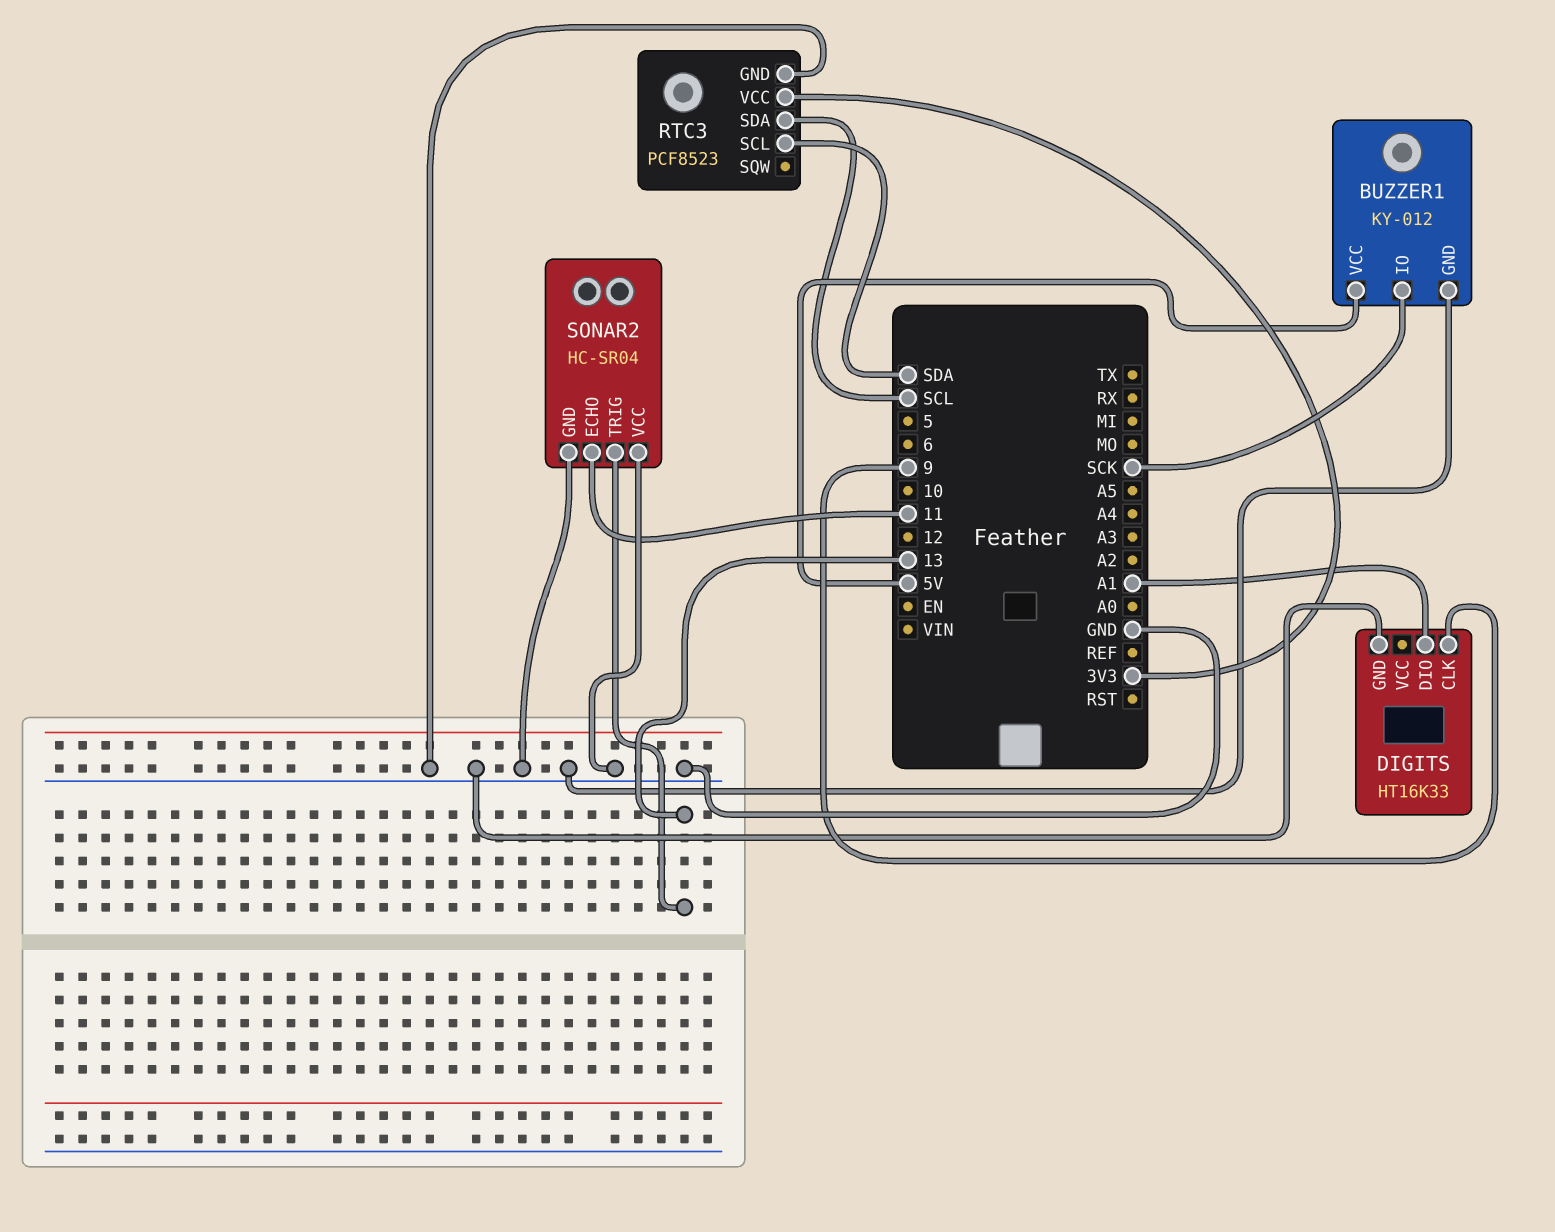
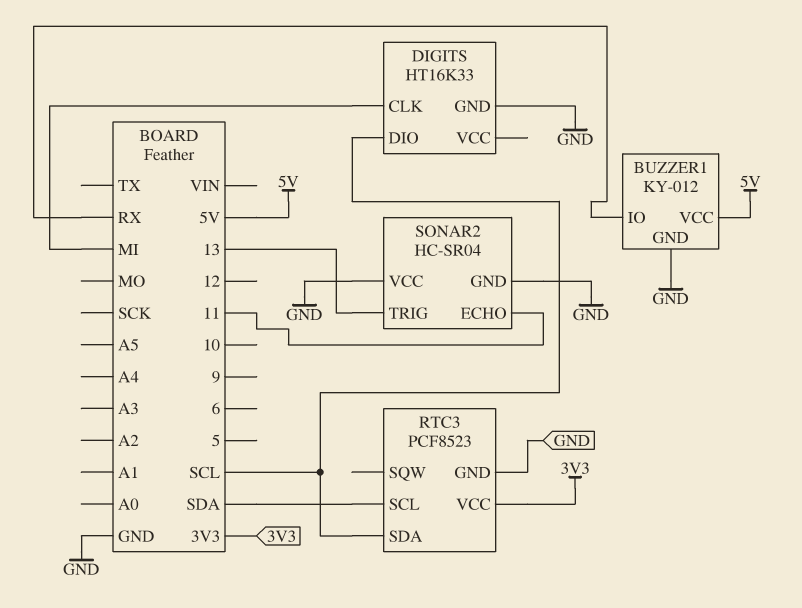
BUZZER1 pin IO: SCK -> RX
DIGITS pin CLK: 9 -> MI
DIGITS pin DIO: A1 -> SCL

